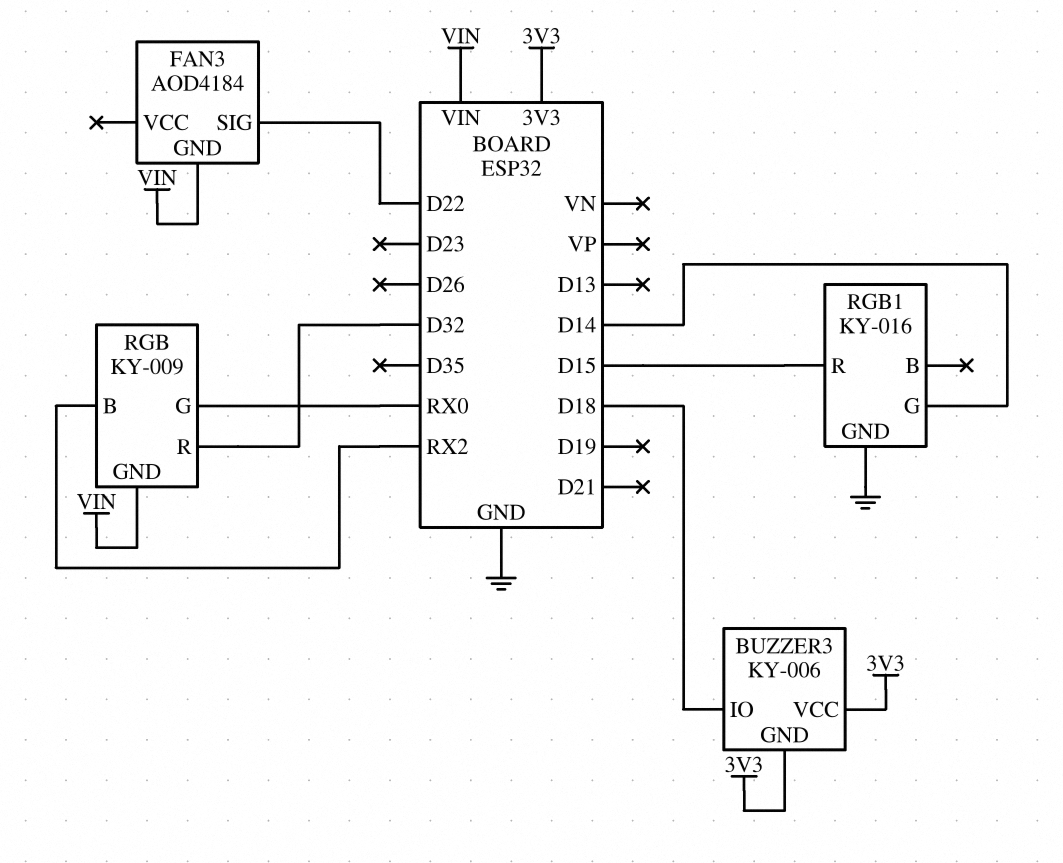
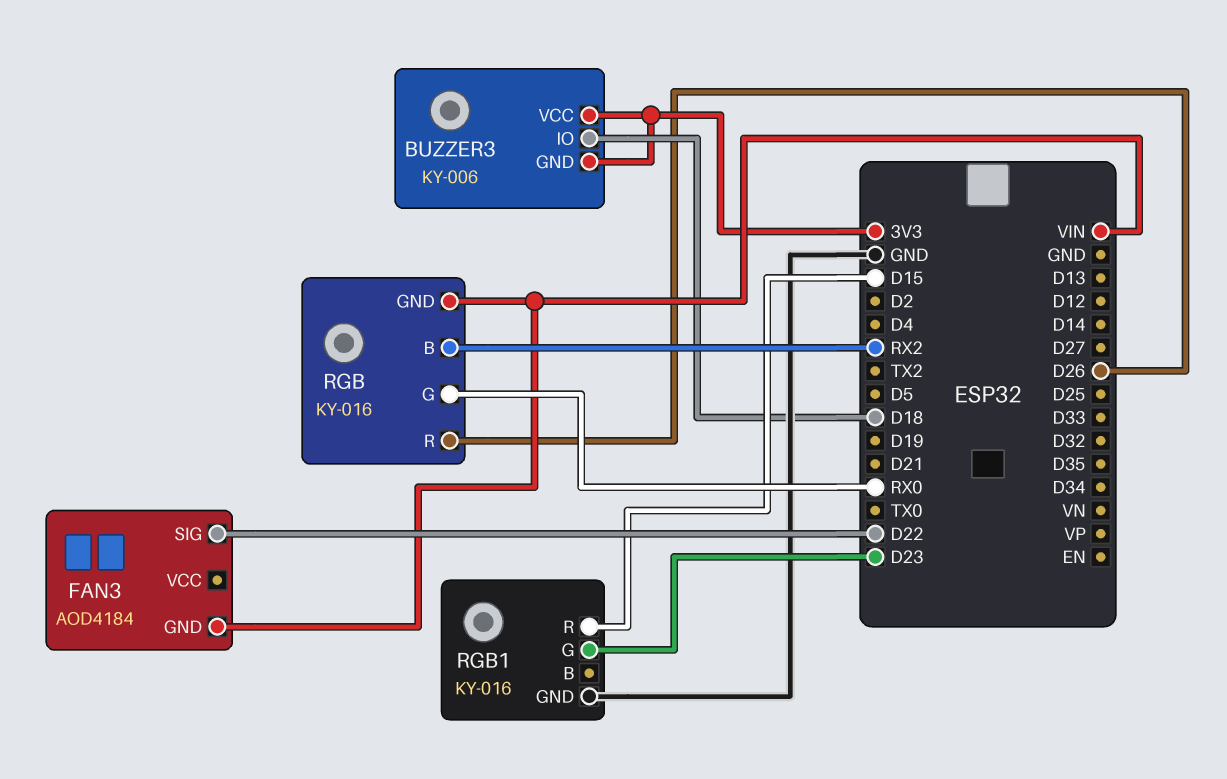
RGB: KY-009 -> KY-016
RGB pin R: D32 -> D26
RGB1 pin G: D14 -> D23

